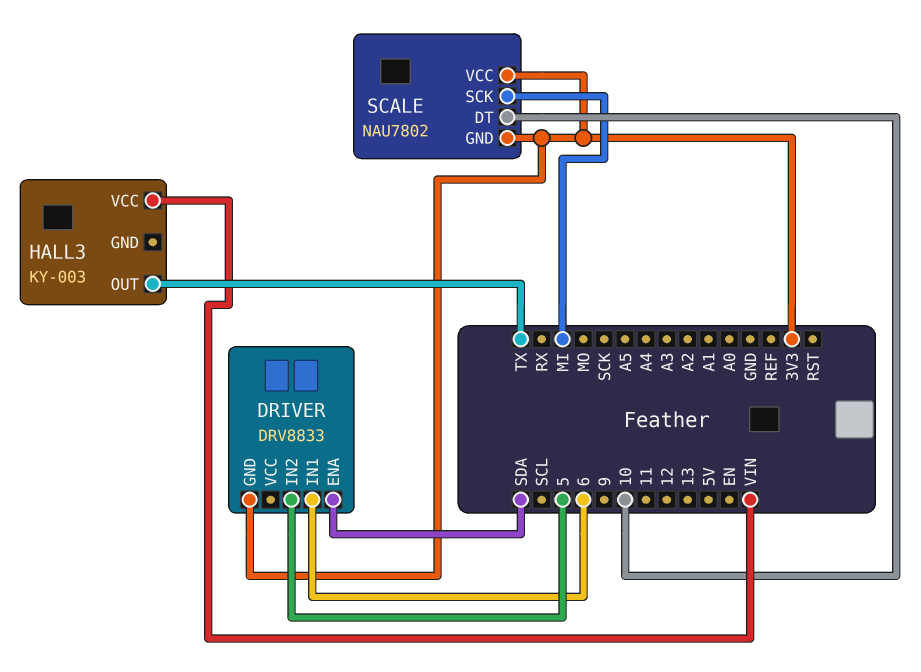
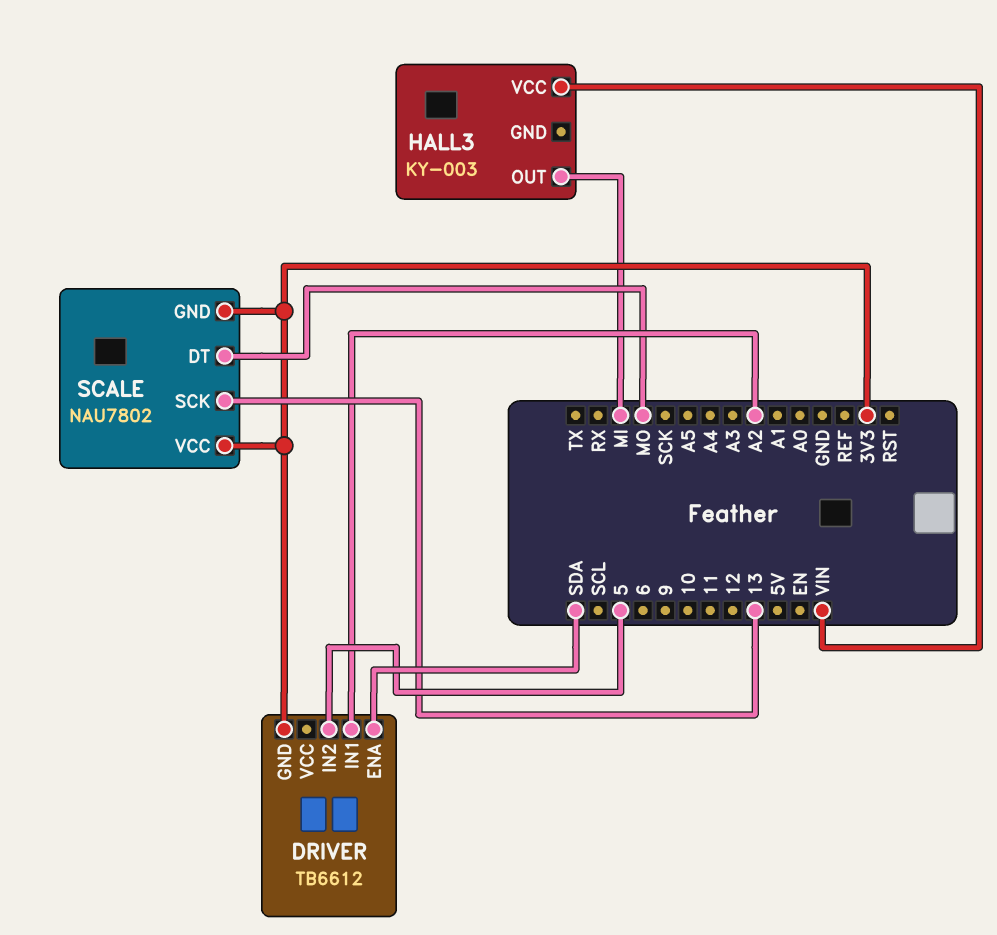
DRIVER: DRV8833 -> TB6612
DRIVER pin IN1: 6 -> A2
HALL3 pin OUT: TX -> MI
SCALE pin DT: 10 -> MO
SCALE pin SCK: MI -> 13

